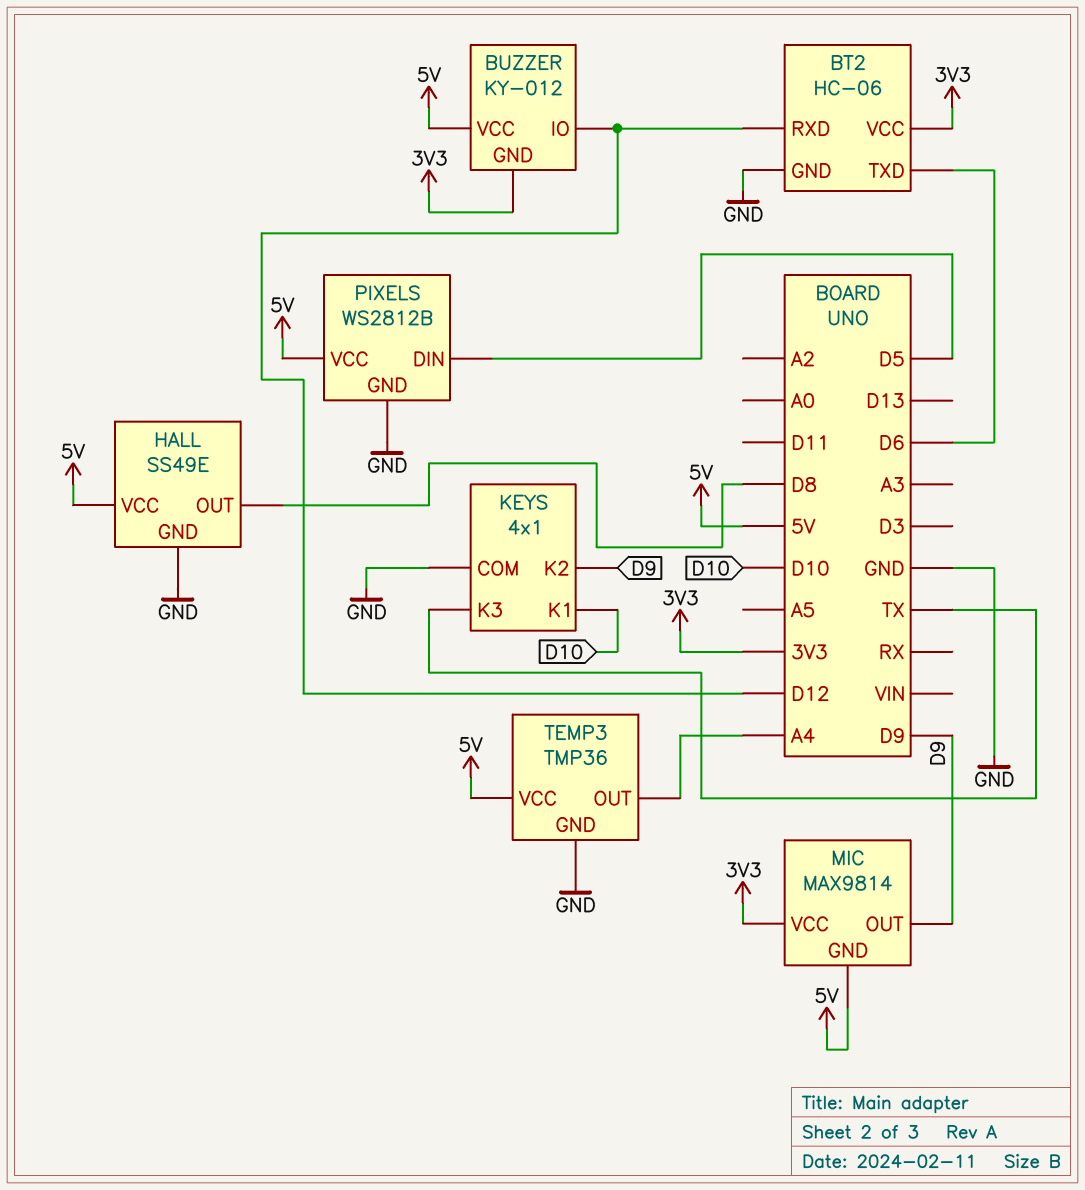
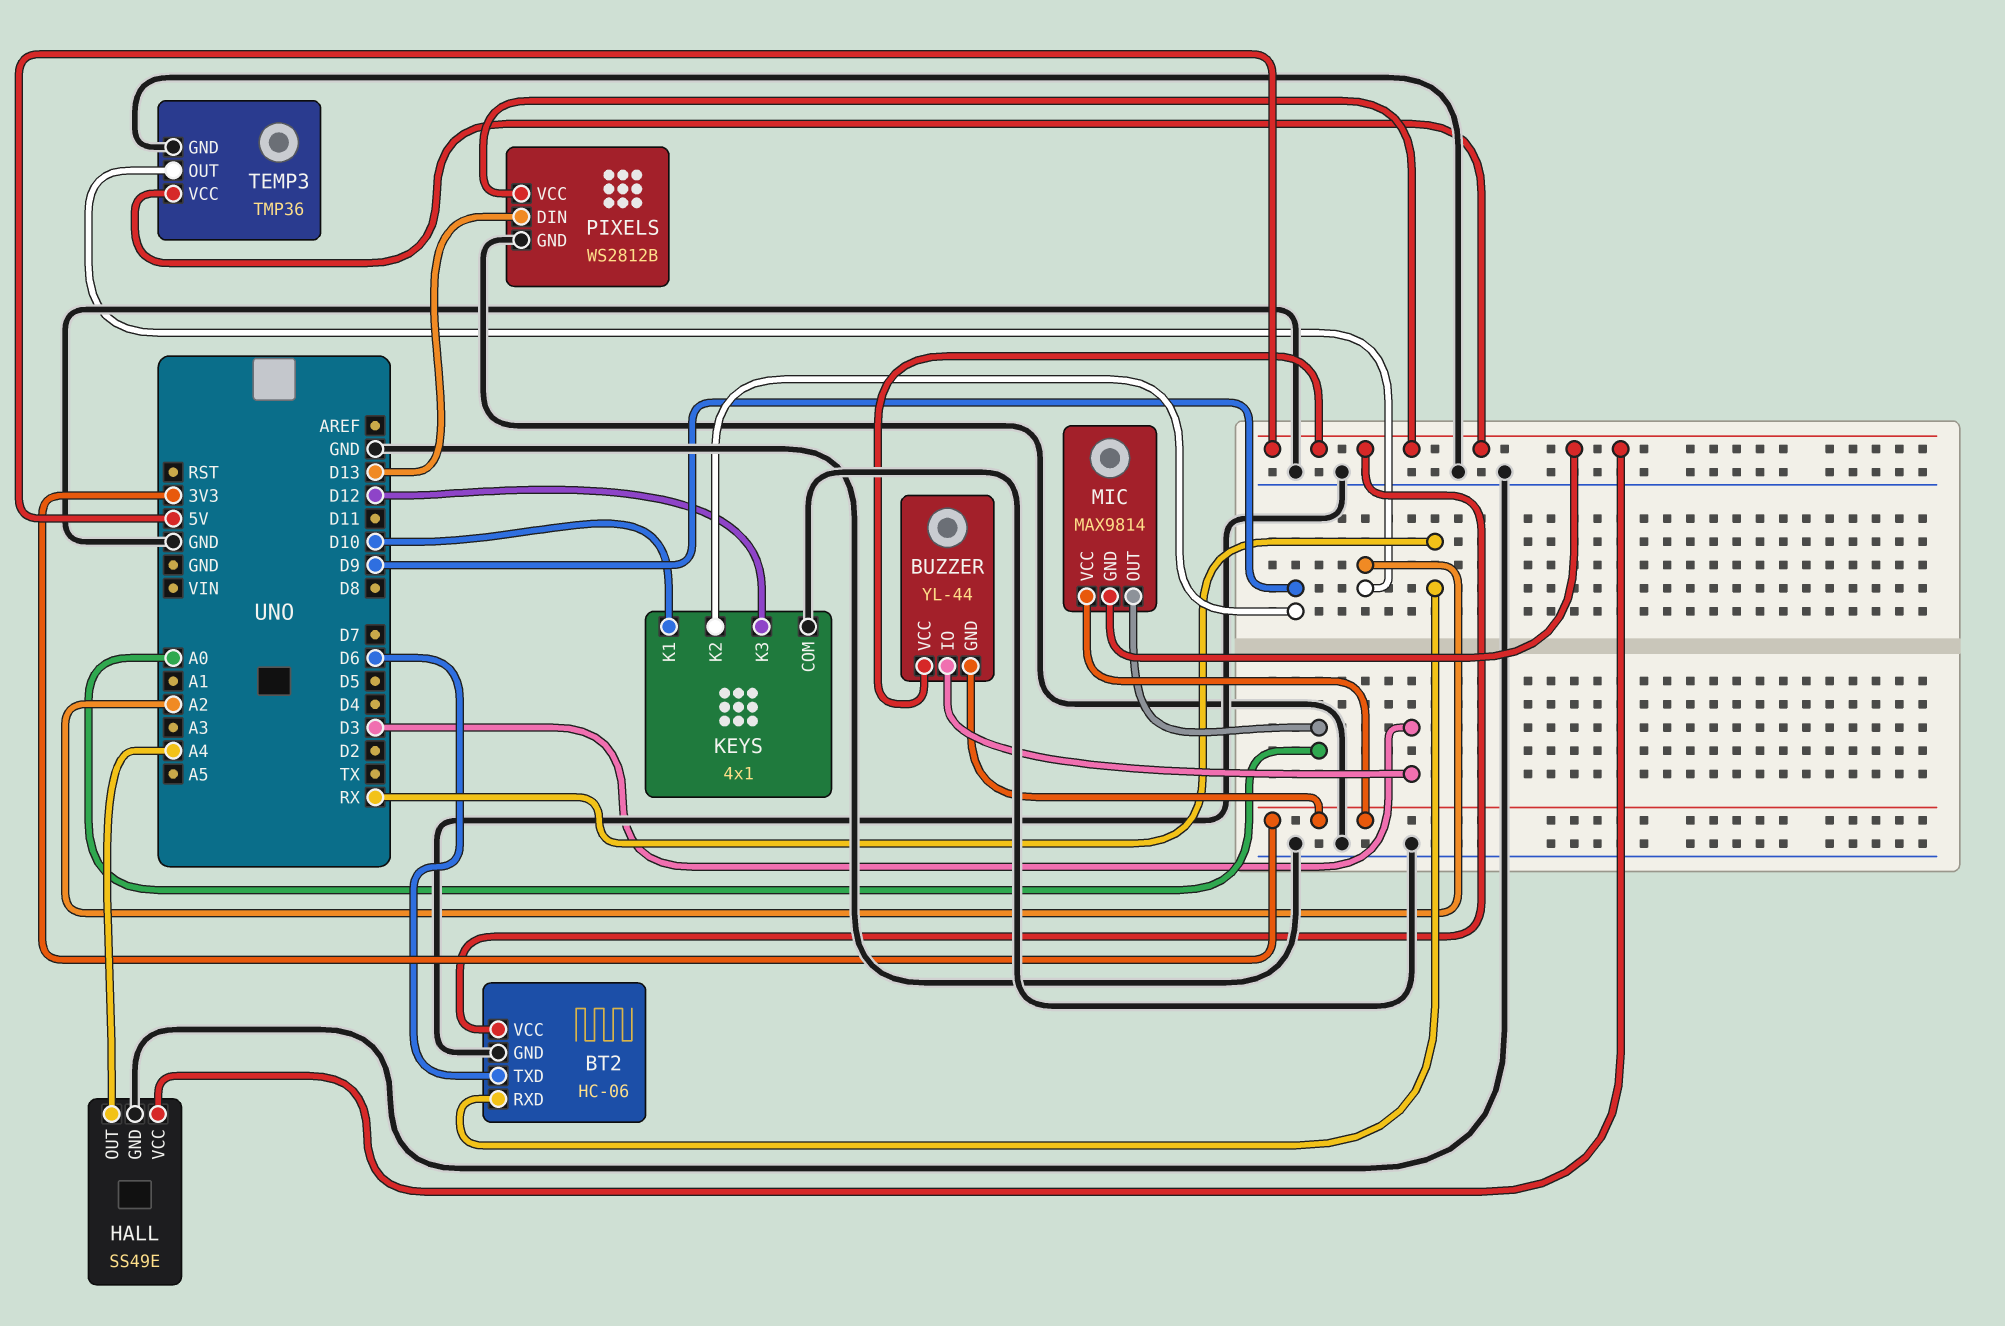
BT2 pin RXD: D12 -> RX
BT2 pin VCC: 3V3 -> 5V
BUZZER: KY-012 -> YL-44
BUZZER pin IO: D12 -> D3
HALL pin OUT: D8 -> A4
KEYS pin K3: TX -> D12
MIC pin OUT: D9 -> A0
PIXELS pin DIN: D5 -> D13
TEMP3 pin OUT: A4 -> A2

